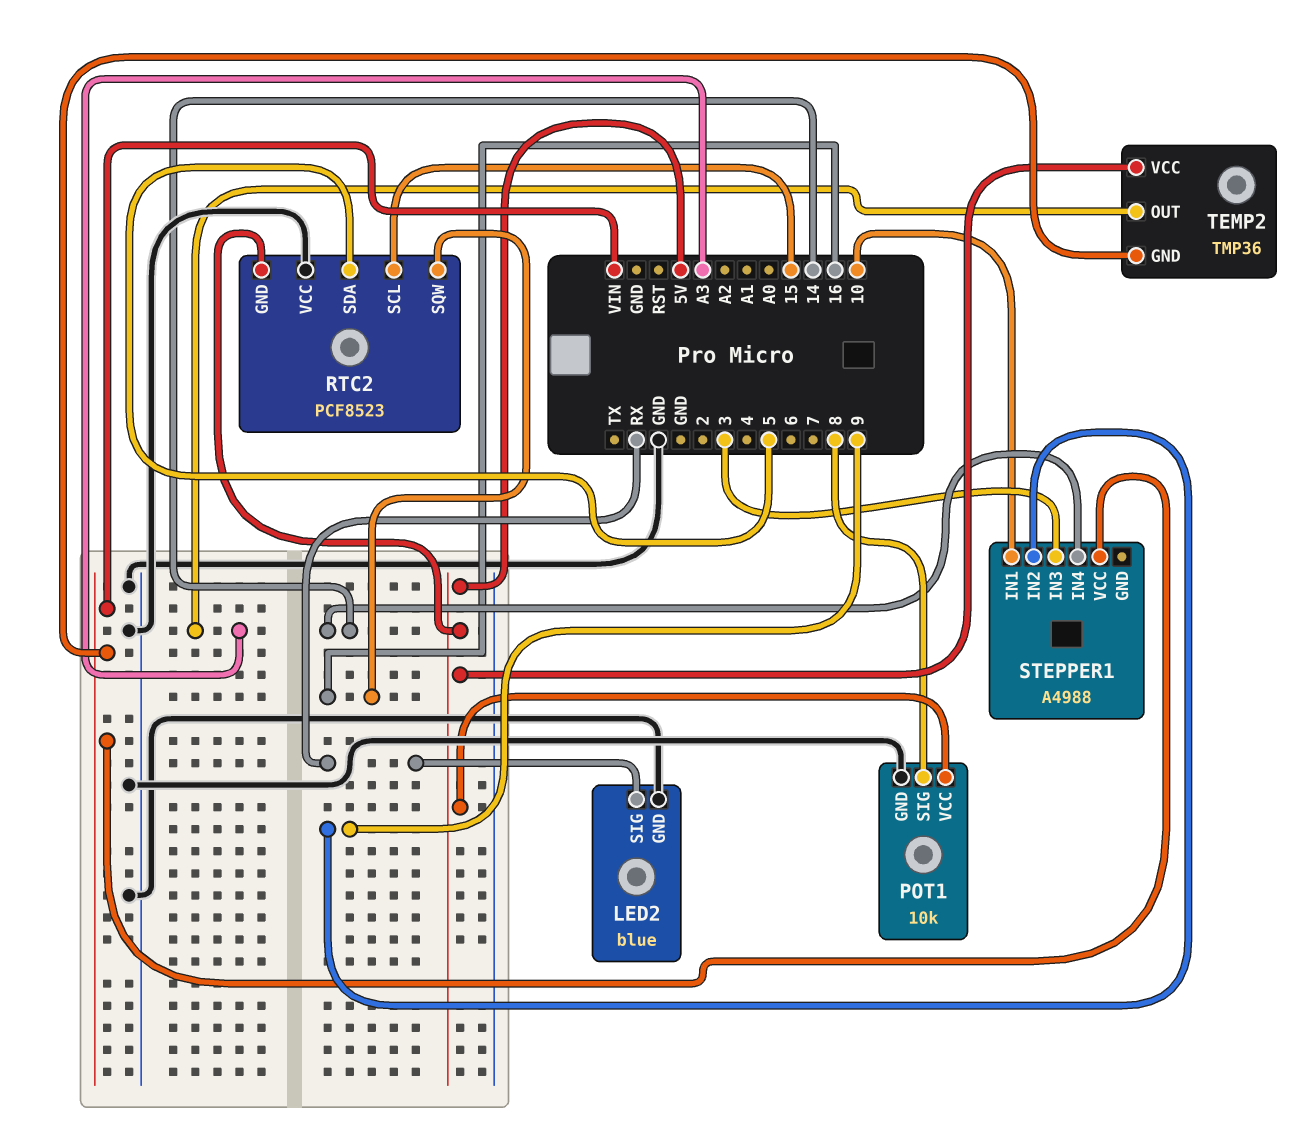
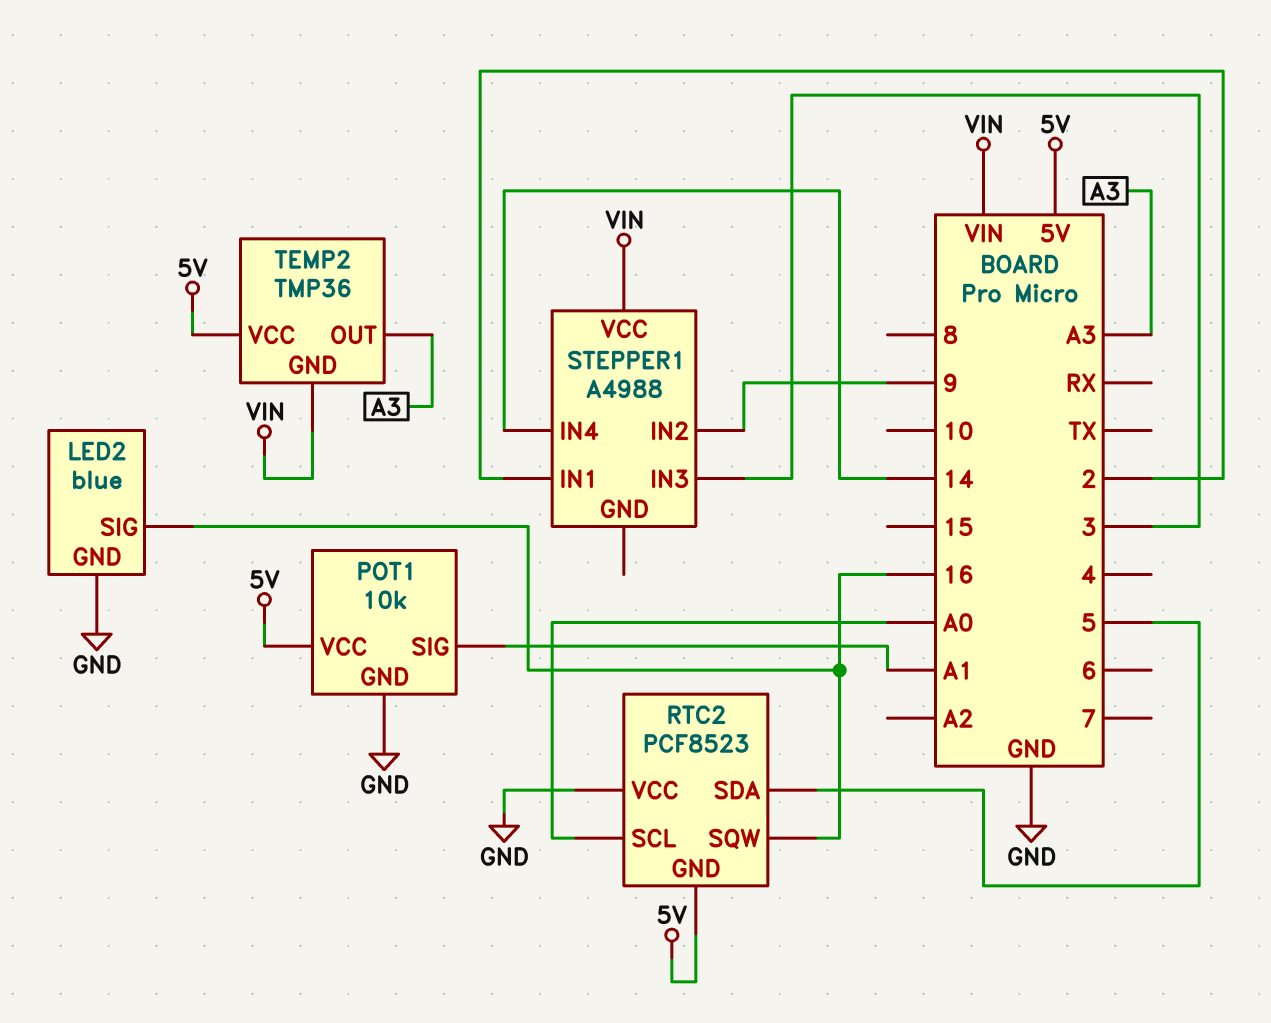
LED2 pin SIG: RX -> 16
POT1 pin SIG: 8 -> A1
RTC2 pin SCL: 15 -> A0
STEPPER1 pin IN1: 10 -> 2

